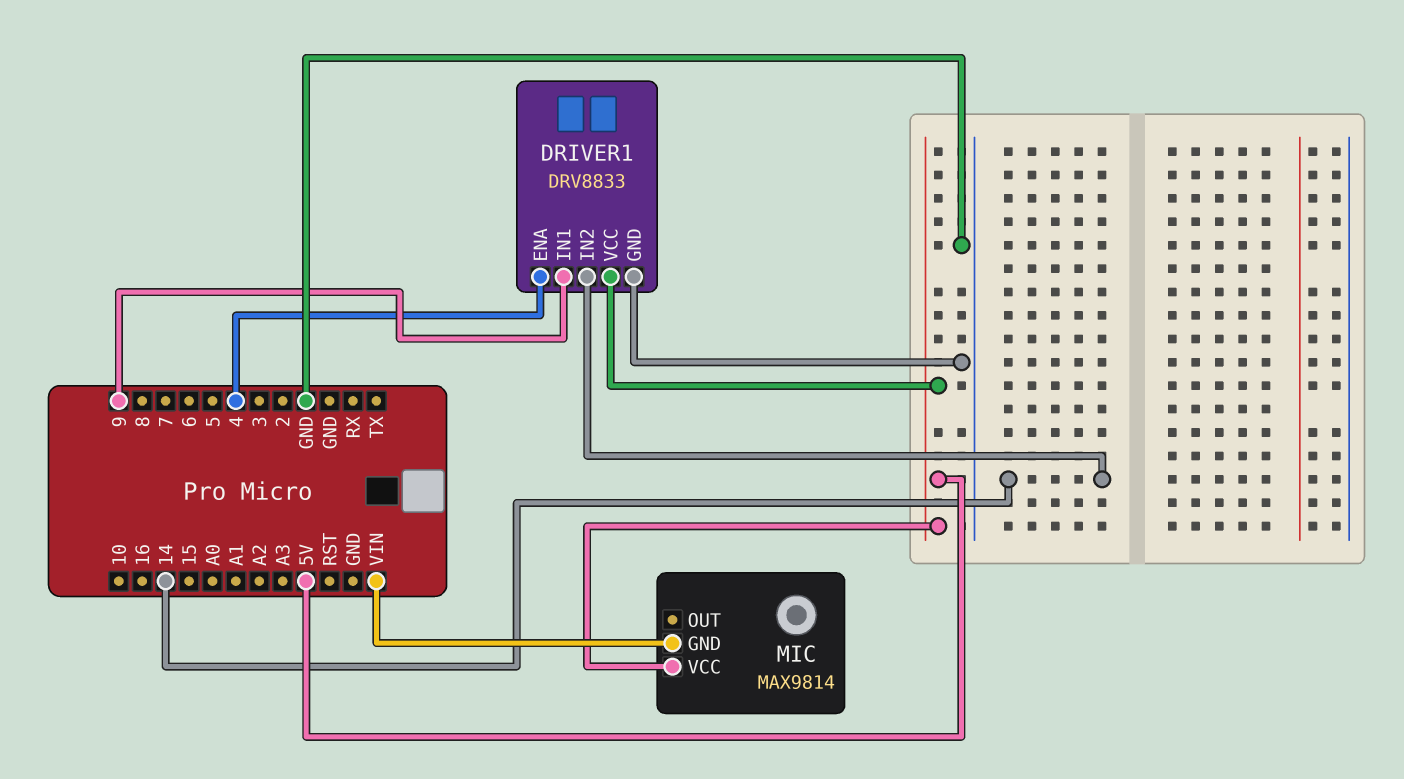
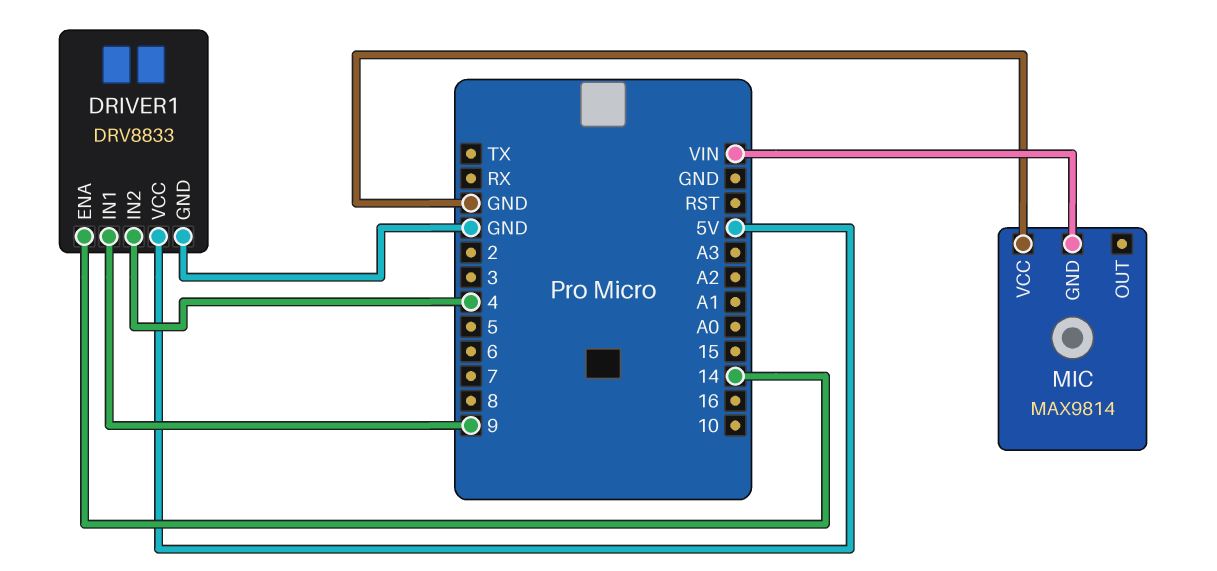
DRIVER1 pin ENA: 4 -> 14
DRIVER1 pin IN2: 14 -> 4
MIC pin VCC: 5V -> GND

